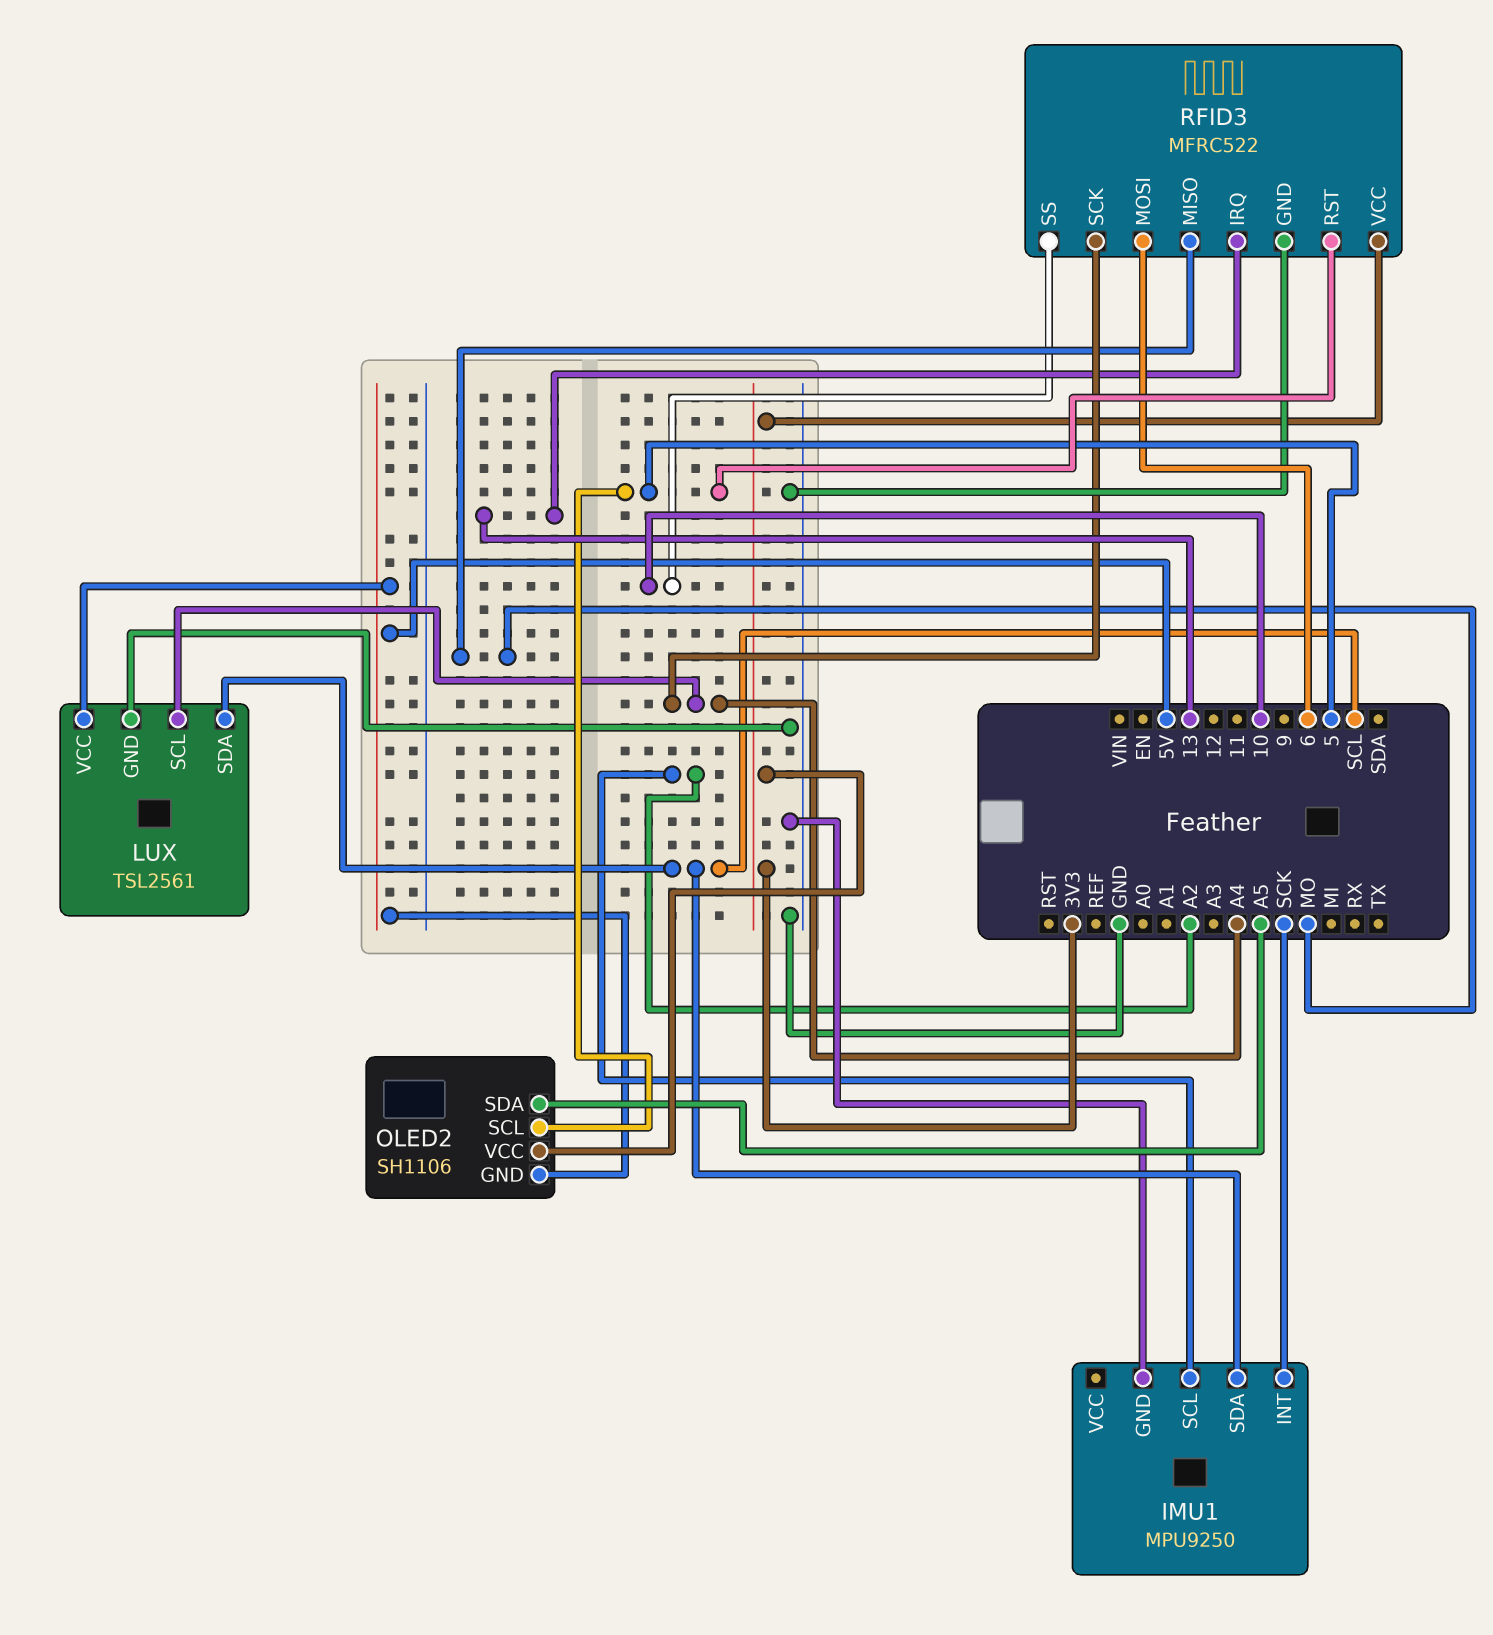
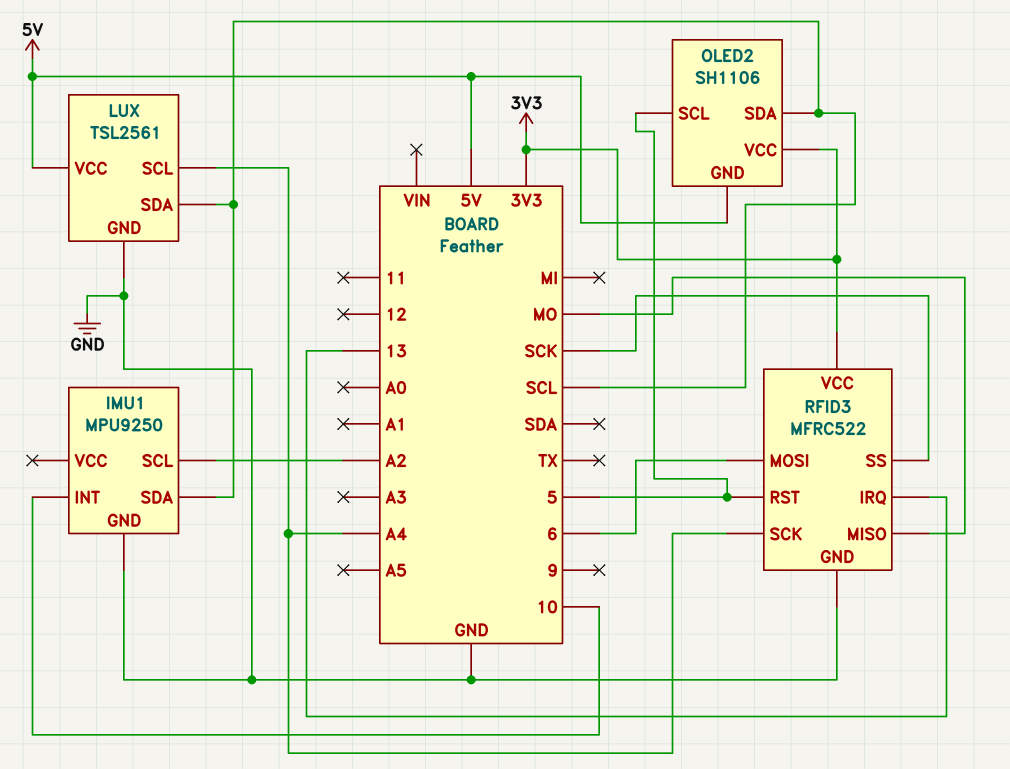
IMU1 pin INT: SCK -> 10
OLED2 pin SDA: A5 -> SCL
RFID3 pin SS: 10 -> SCK

